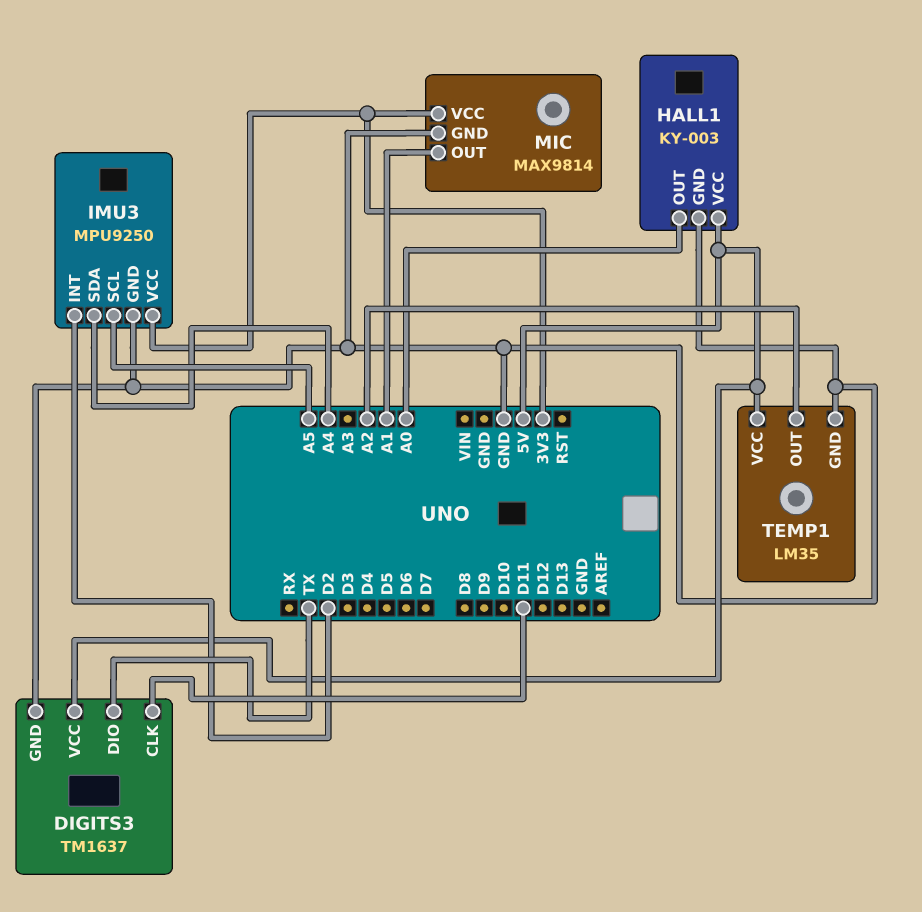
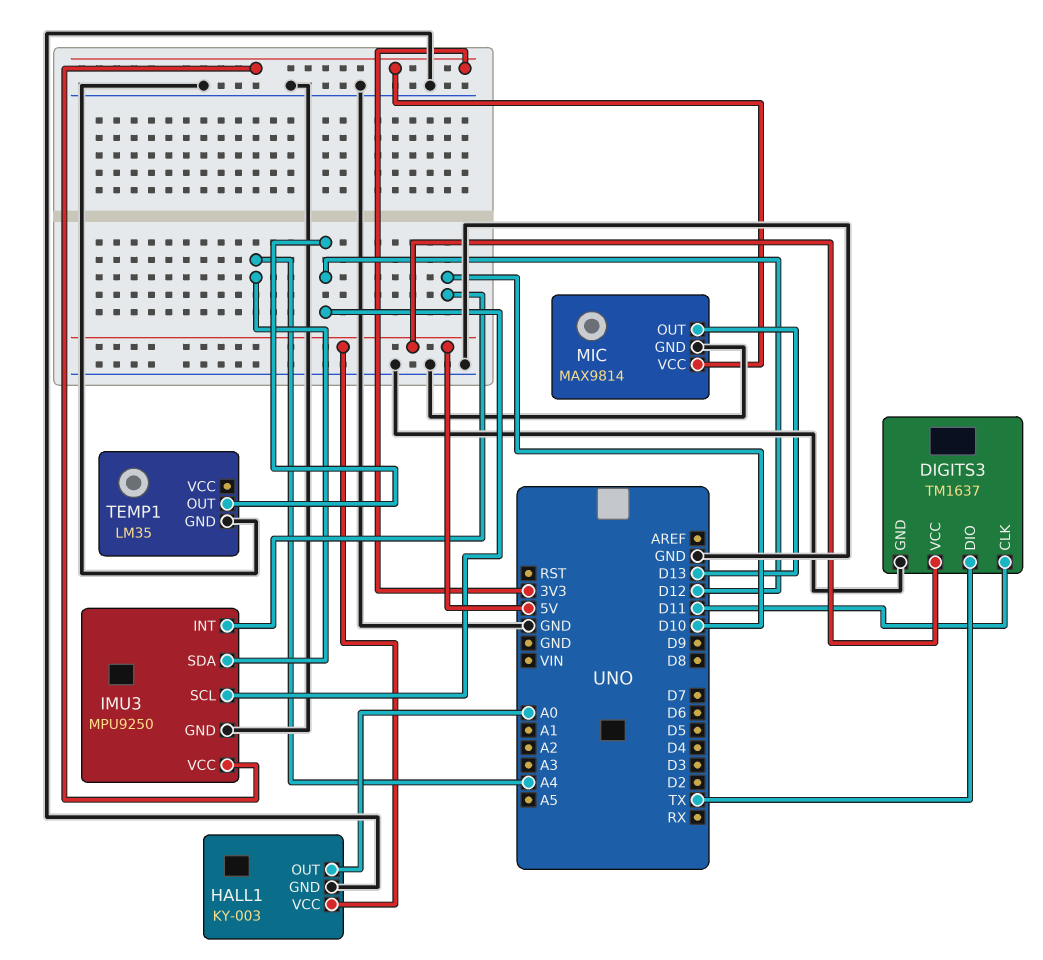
IMU3 pin INT: D2 -> D10
IMU3 pin SCL: A5 -> D12
MIC pin OUT: A1 -> D13
TEMP1 pin OUT: A2 -> D12
TEMP1 pin VCC: 5V -> none

